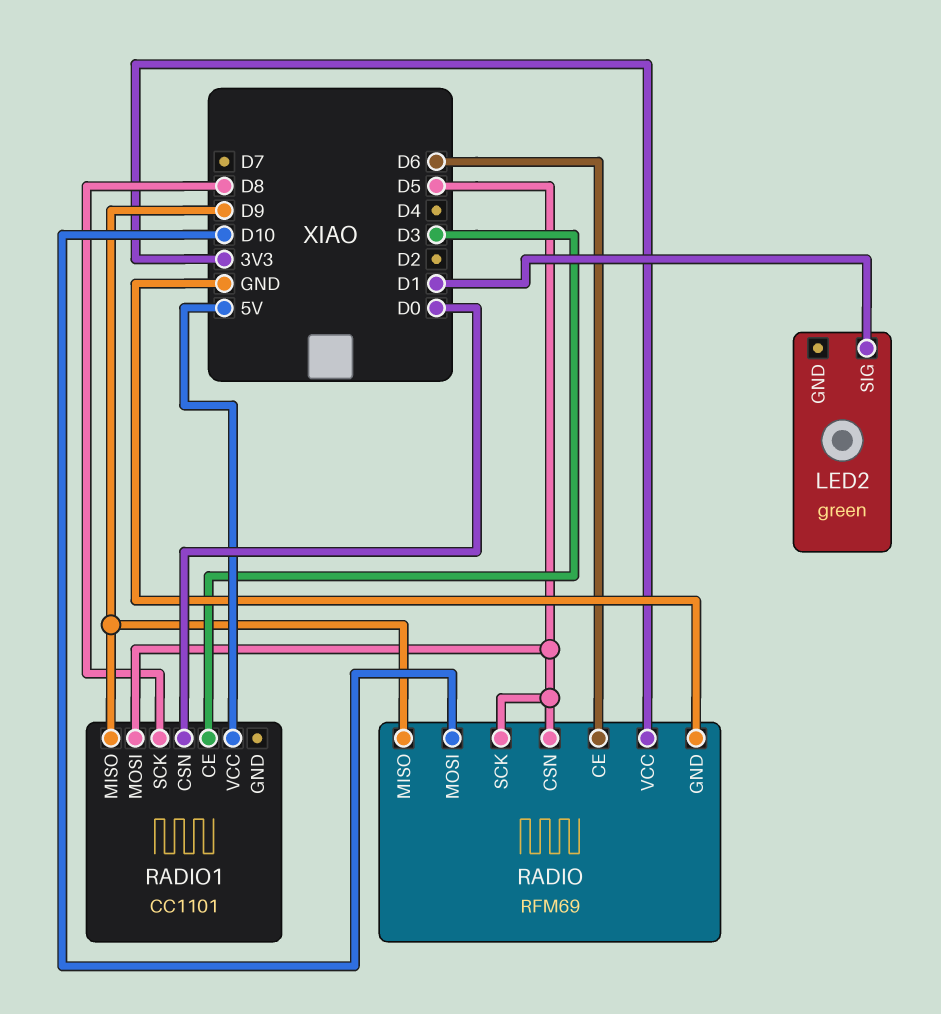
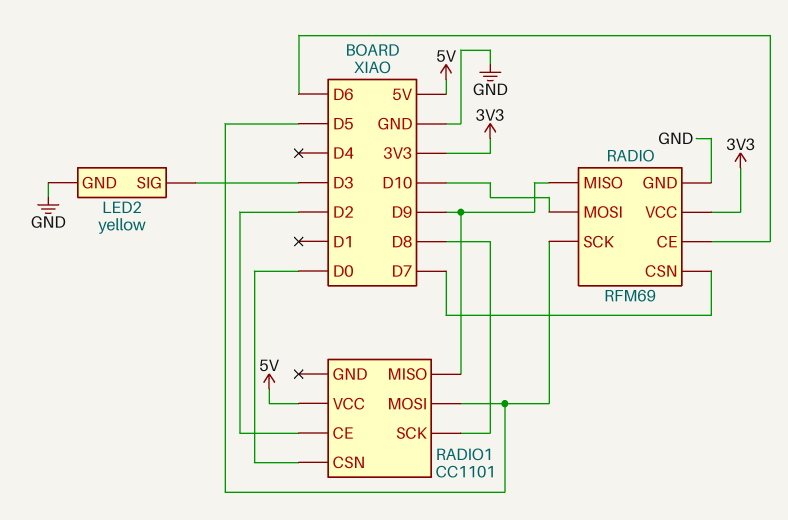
LED2: green -> yellow
LED2 pin GND: none -> GND
LED2 pin SIG: D1 -> D3
RADIO pin CSN: D5 -> D7
RADIO1 pin CE: D3 -> D2

